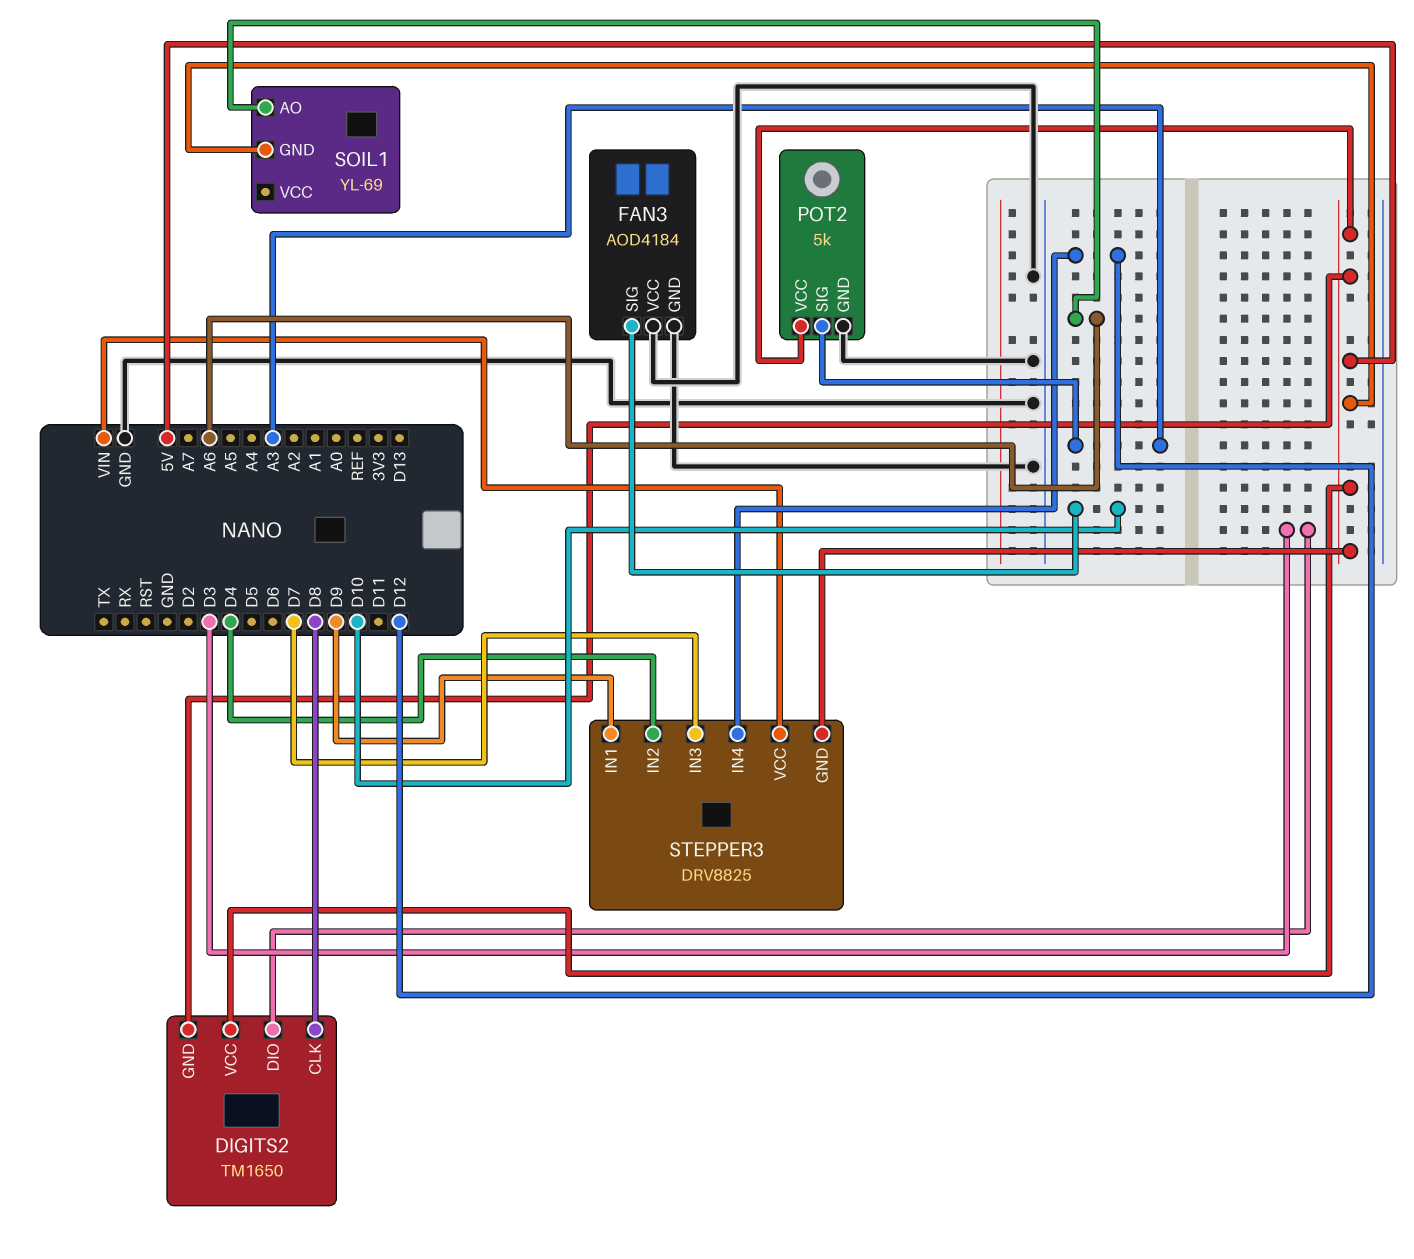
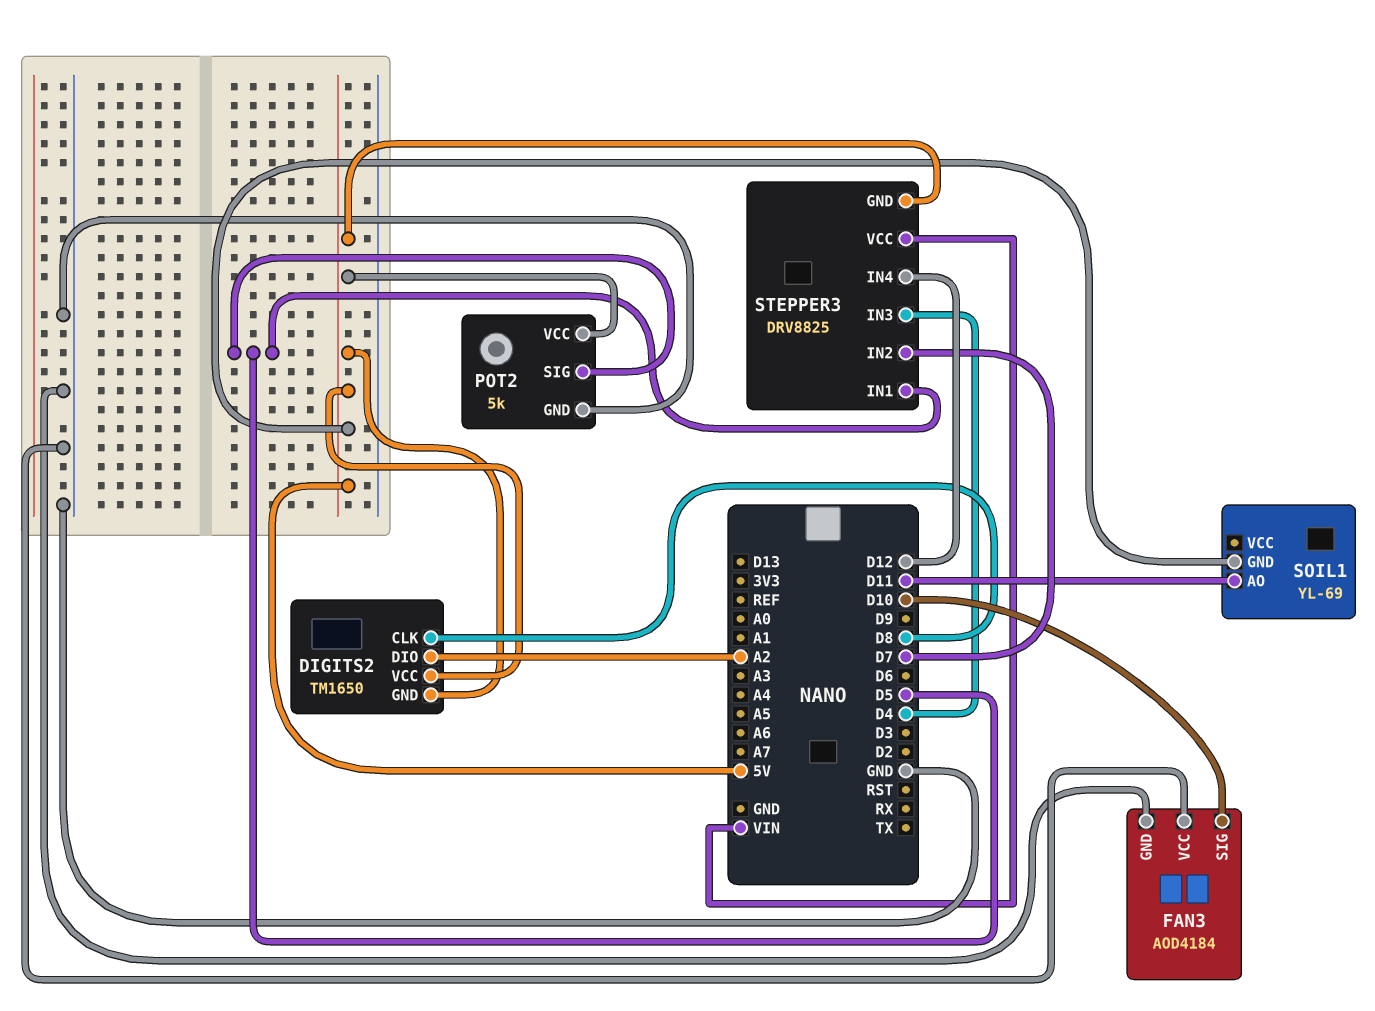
DIGITS2 pin DIO: D3 -> A2
POT2 pin SIG: A3 -> D5
SOIL1 pin AO: A6 -> D11
STEPPER3 pin IN1: D9 -> D5
STEPPER3 pin IN2: D4 -> D7
STEPPER3 pin IN3: D7 -> D4

